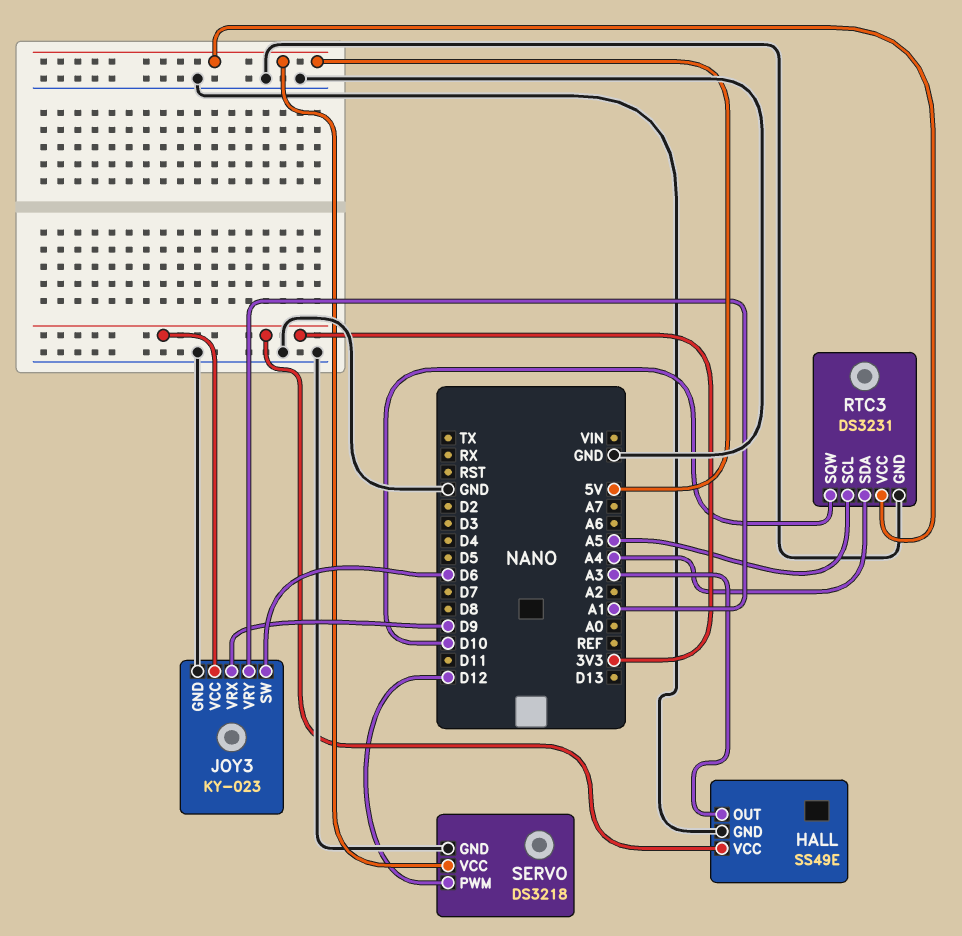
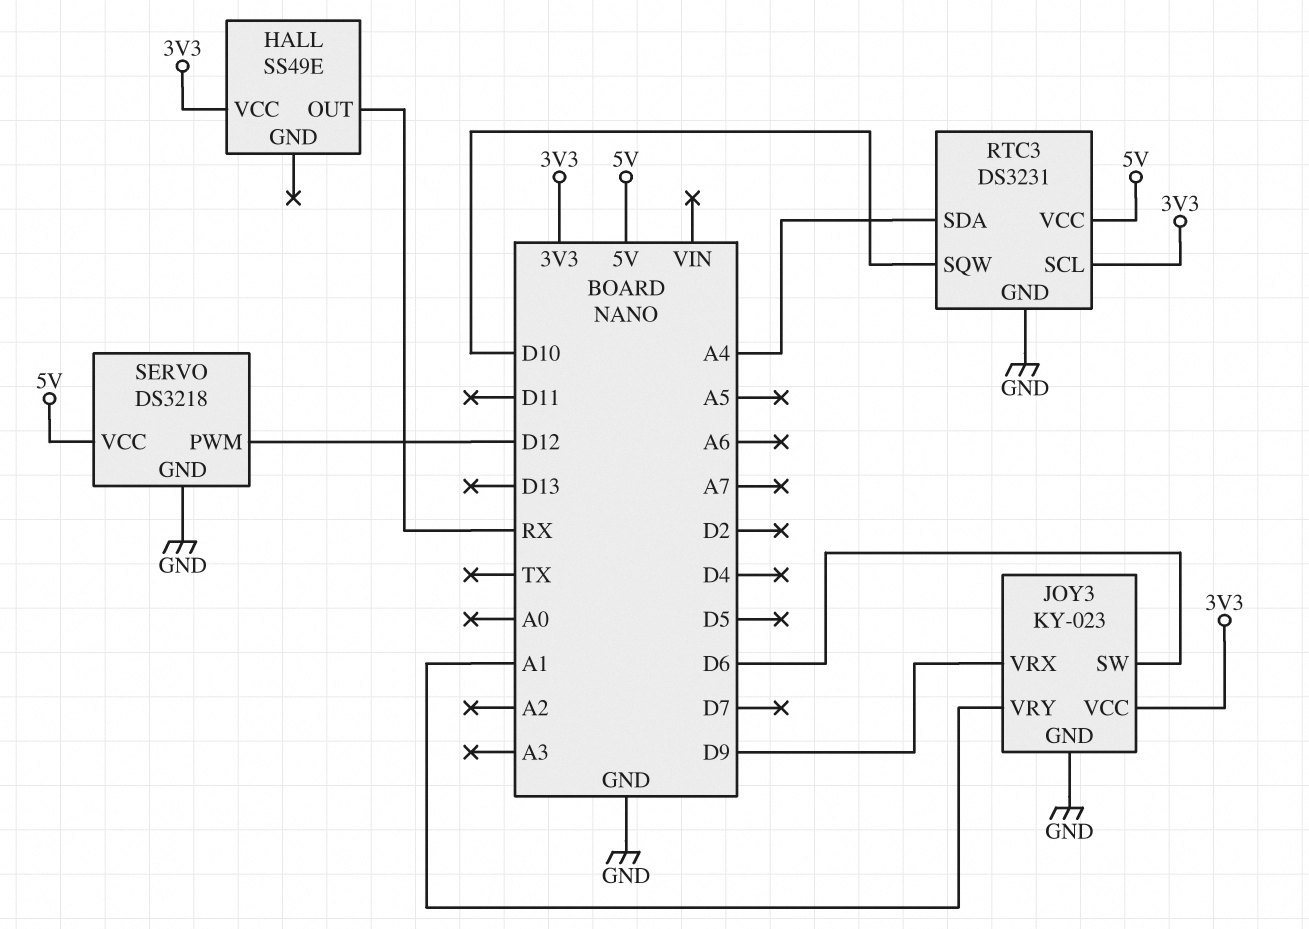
HALL pin GND: GND -> none
HALL pin OUT: A3 -> RX
RTC3 pin SCL: A5 -> 3V3

